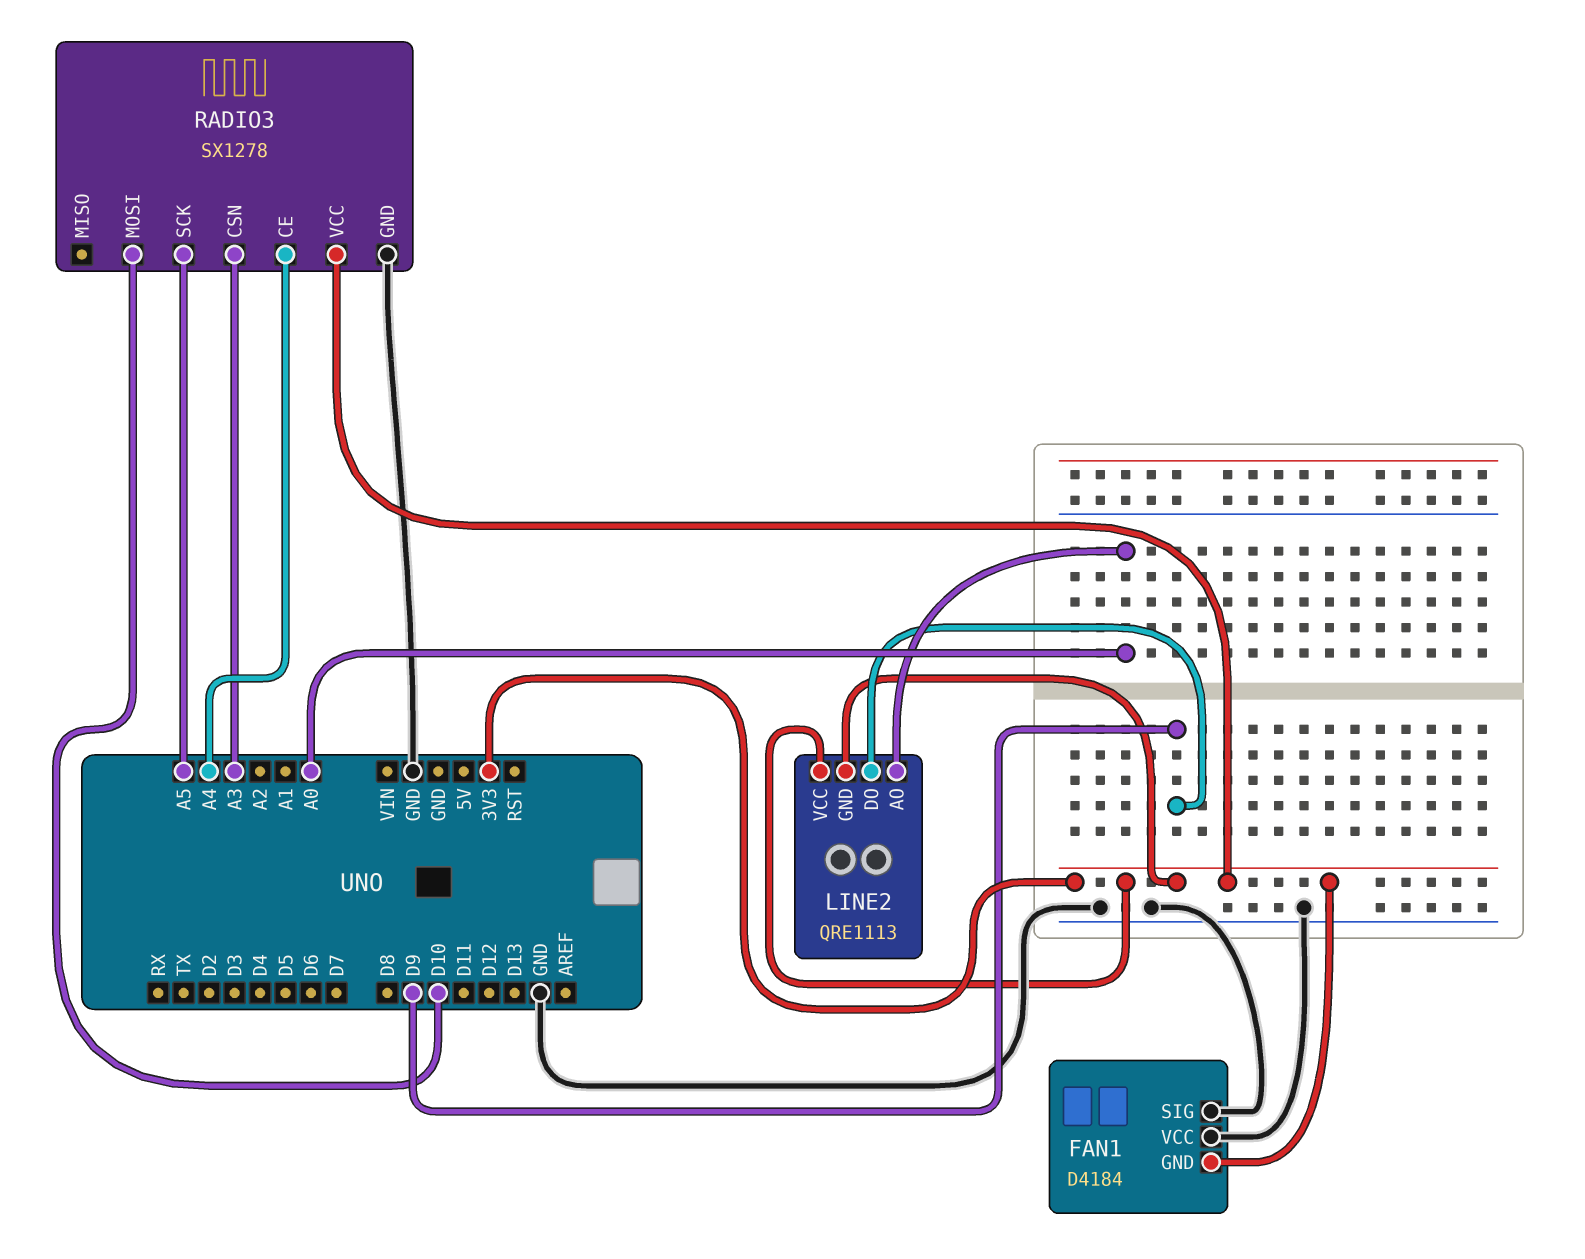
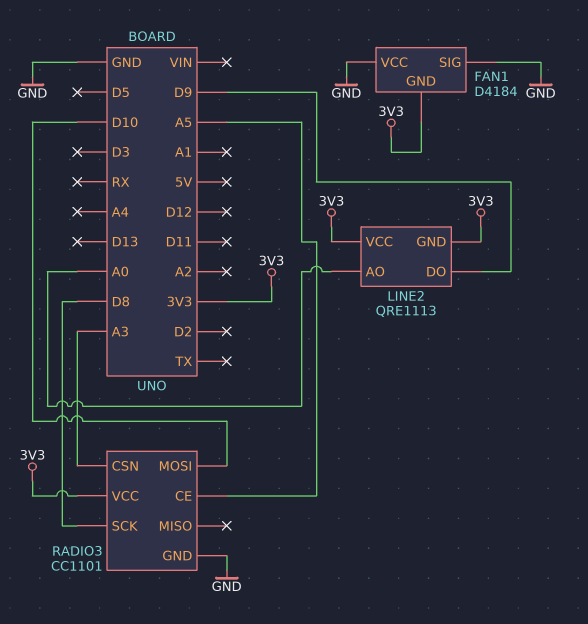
RADIO3: SX1278 -> CC1101
RADIO3 pin CE: A4 -> A5
RADIO3 pin SCK: A5 -> D8

